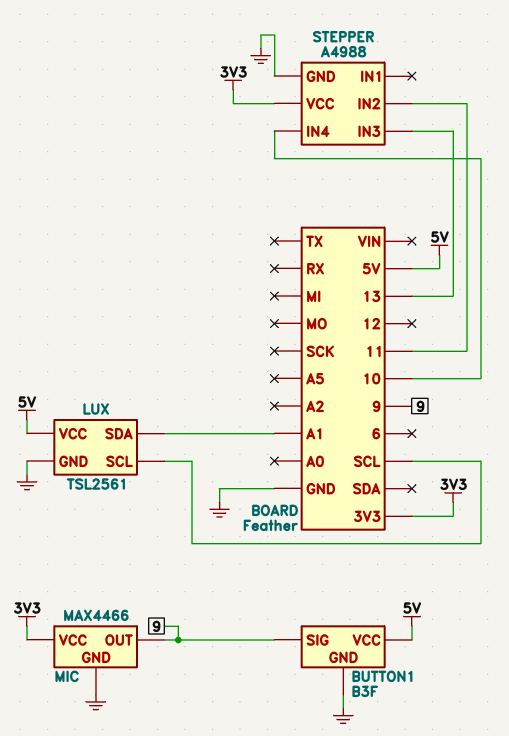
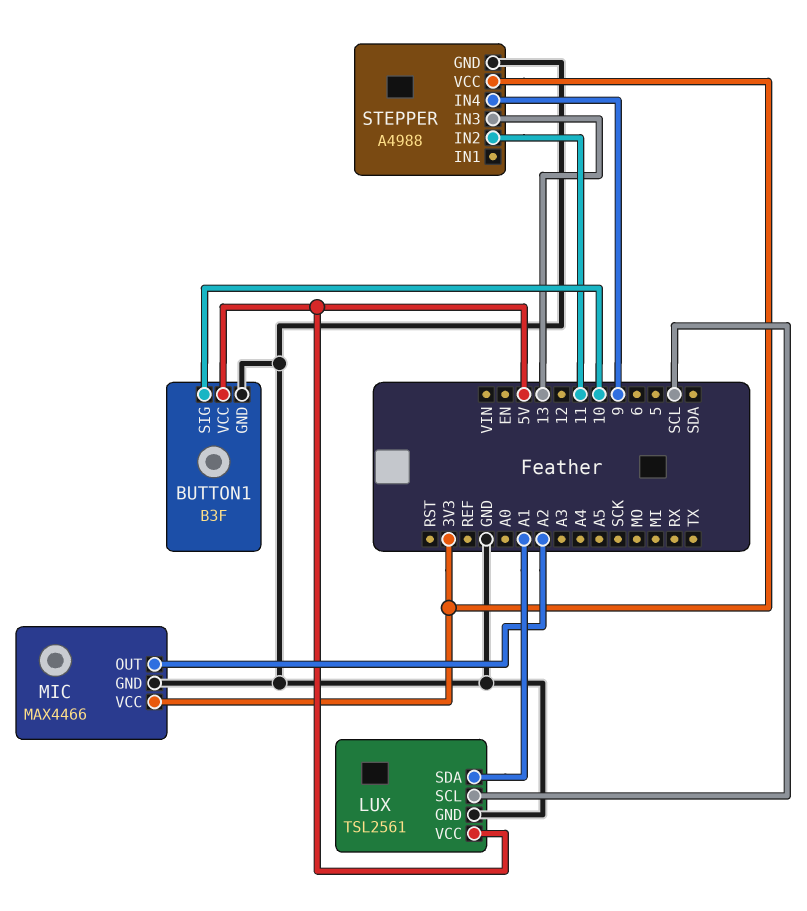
BUTTON1 pin SIG: 9 -> 10
MIC pin OUT: 9 -> A2
STEPPER pin IN4: 10 -> 9

